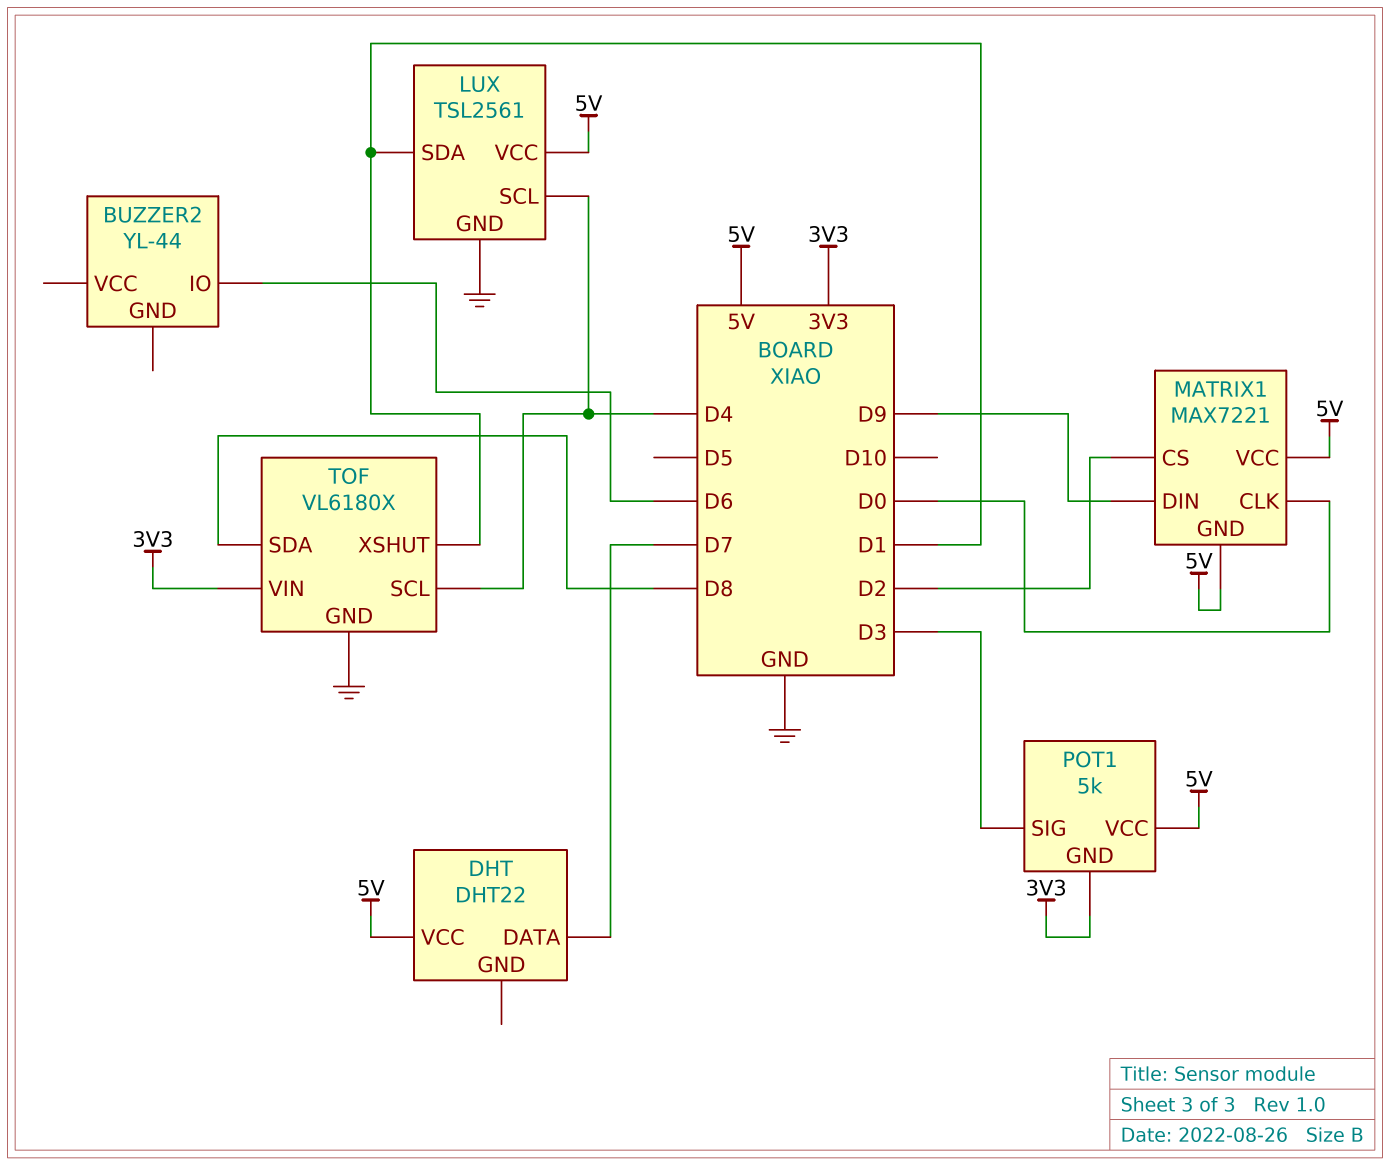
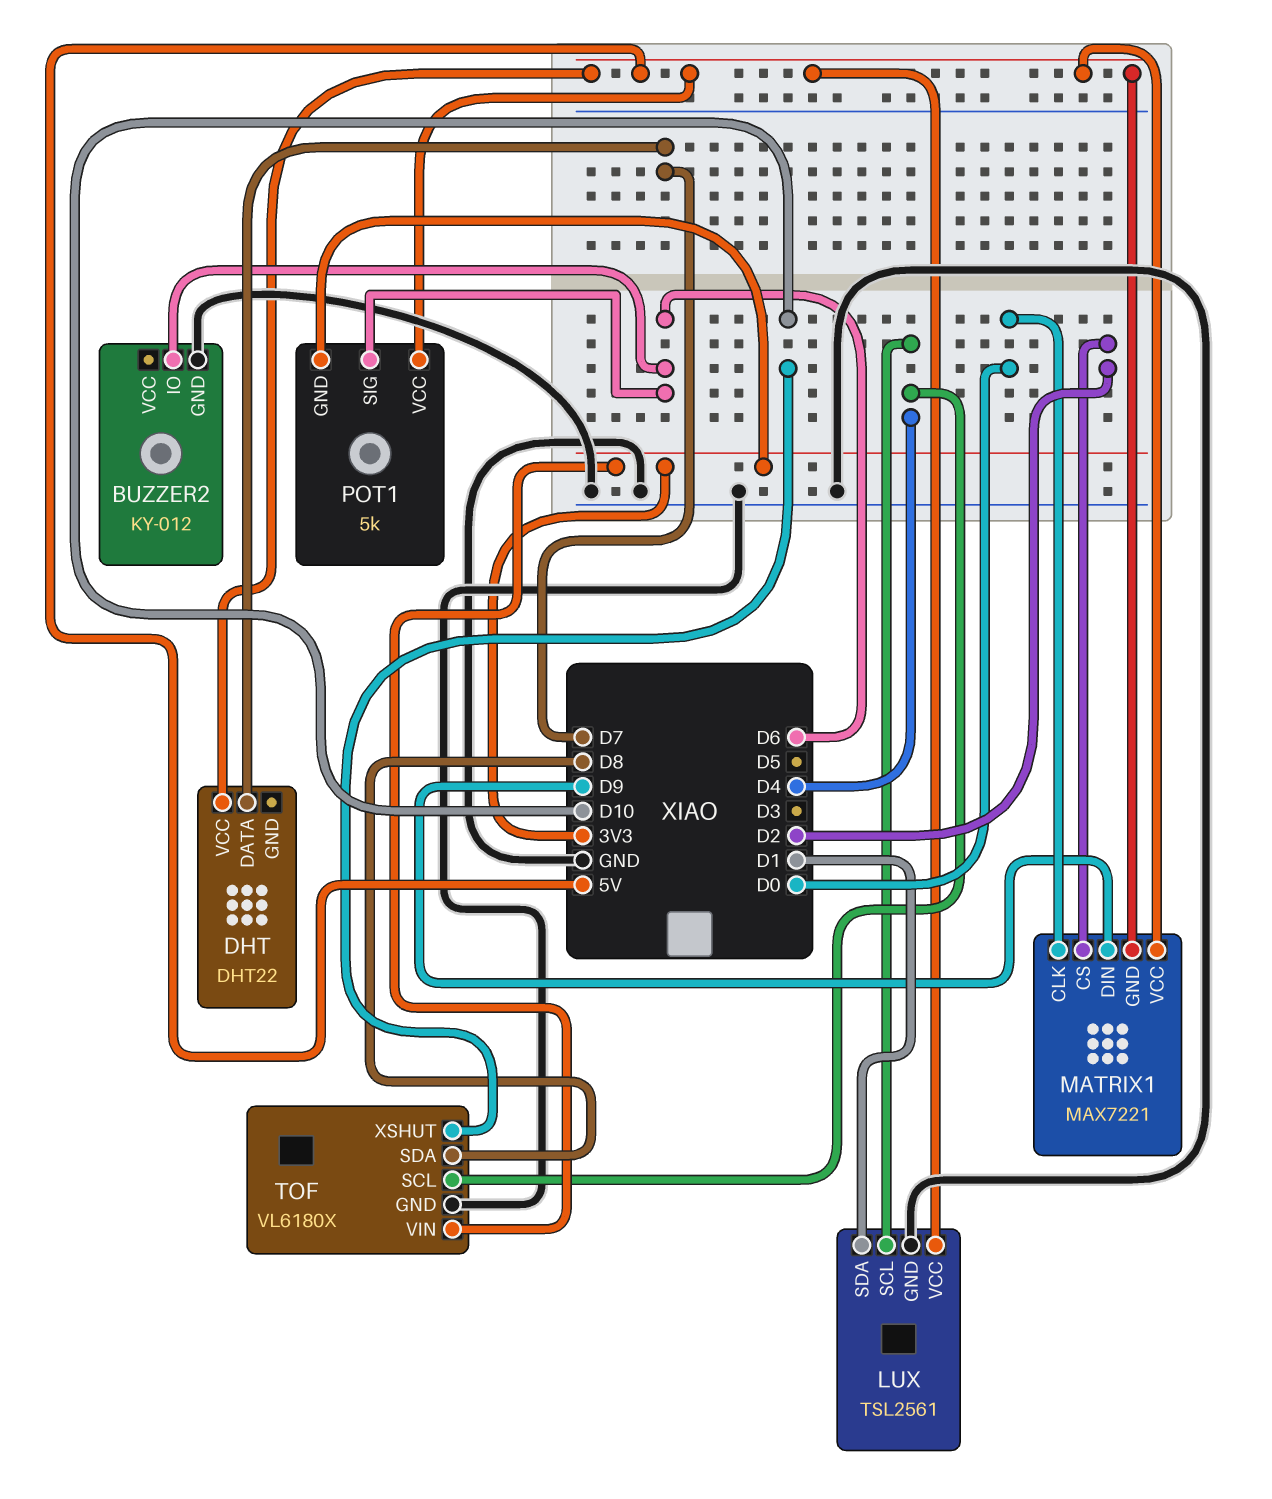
BUZZER2: YL-44 -> KY-012
BUZZER2 pin GND: none -> GND
POT1 pin SIG: D3 -> D6
TOF pin XSHUT: D1 -> D10

